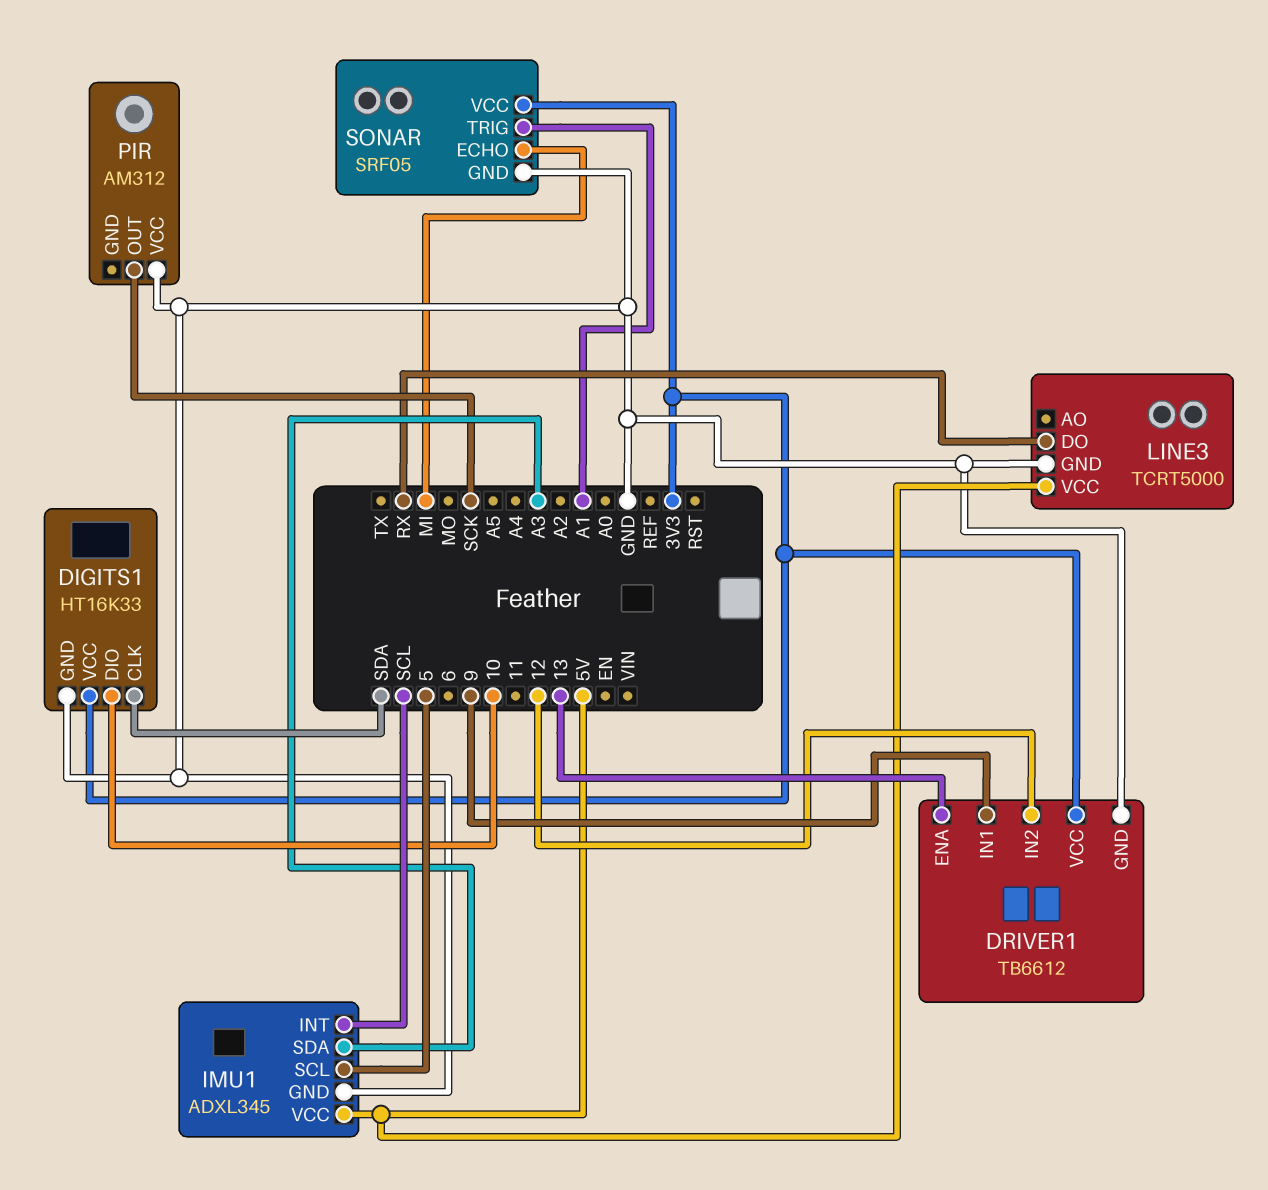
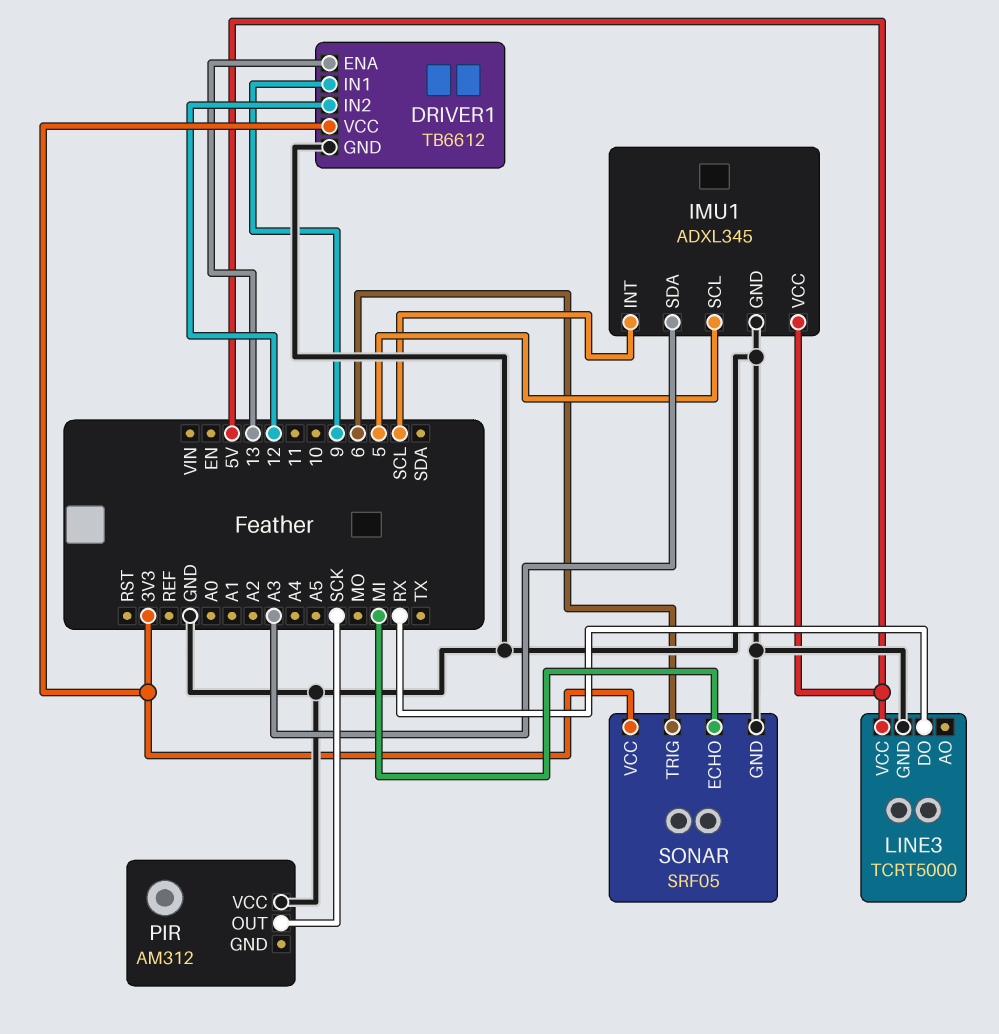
DIGITS1: HT16K33 -> none
DIGITS1 pin CLK: SDA -> none
DIGITS1 pin DIO: 10 -> none
DIGITS1 pin GND: GND -> none
DIGITS1 pin VCC: 3V3 -> none
SONAR pin TRIG: A1 -> 6

